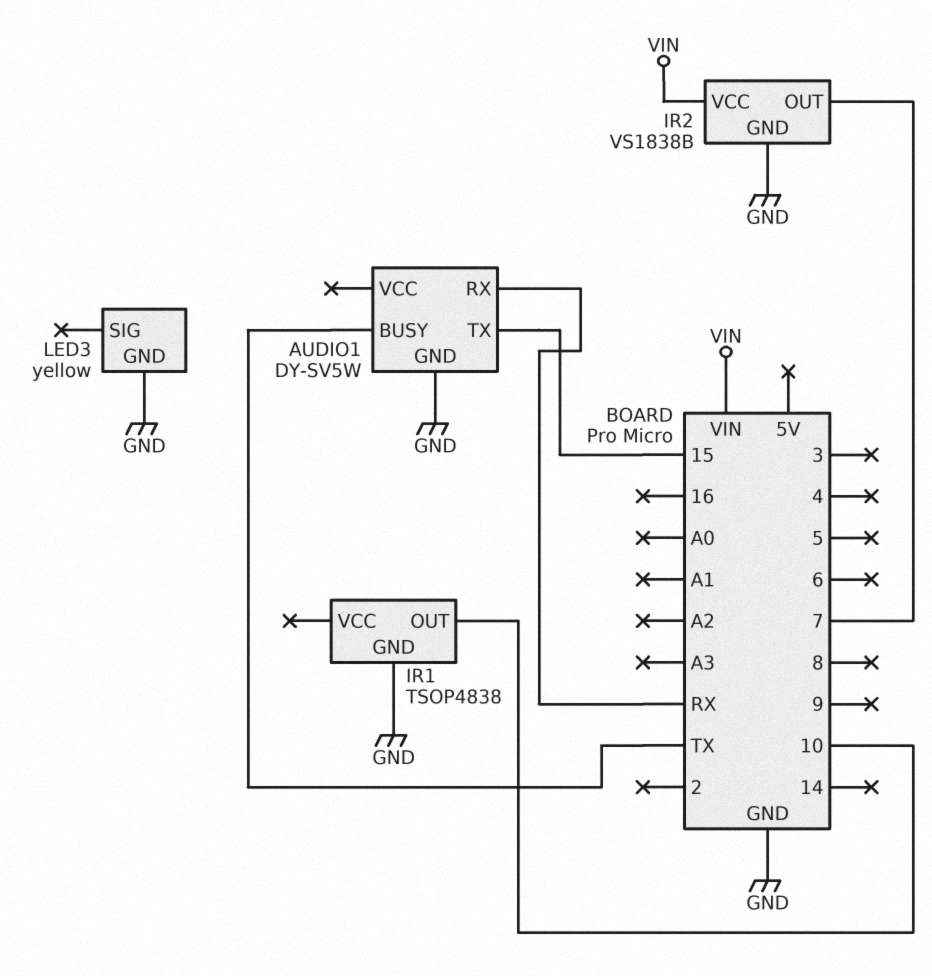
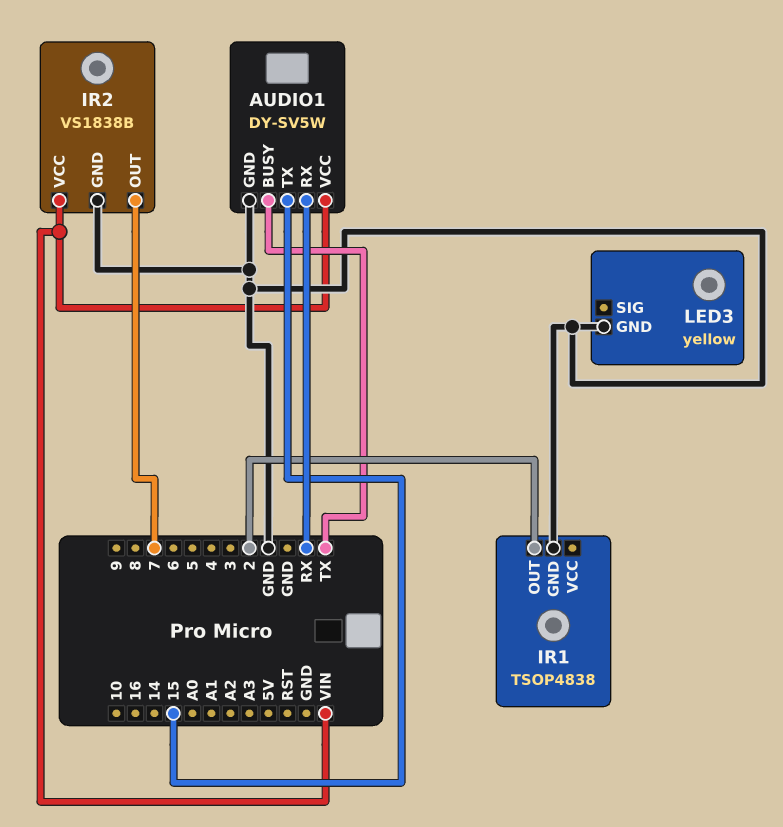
AUDIO1 pin VCC: none -> VIN
IR1 pin OUT: 10 -> 2

